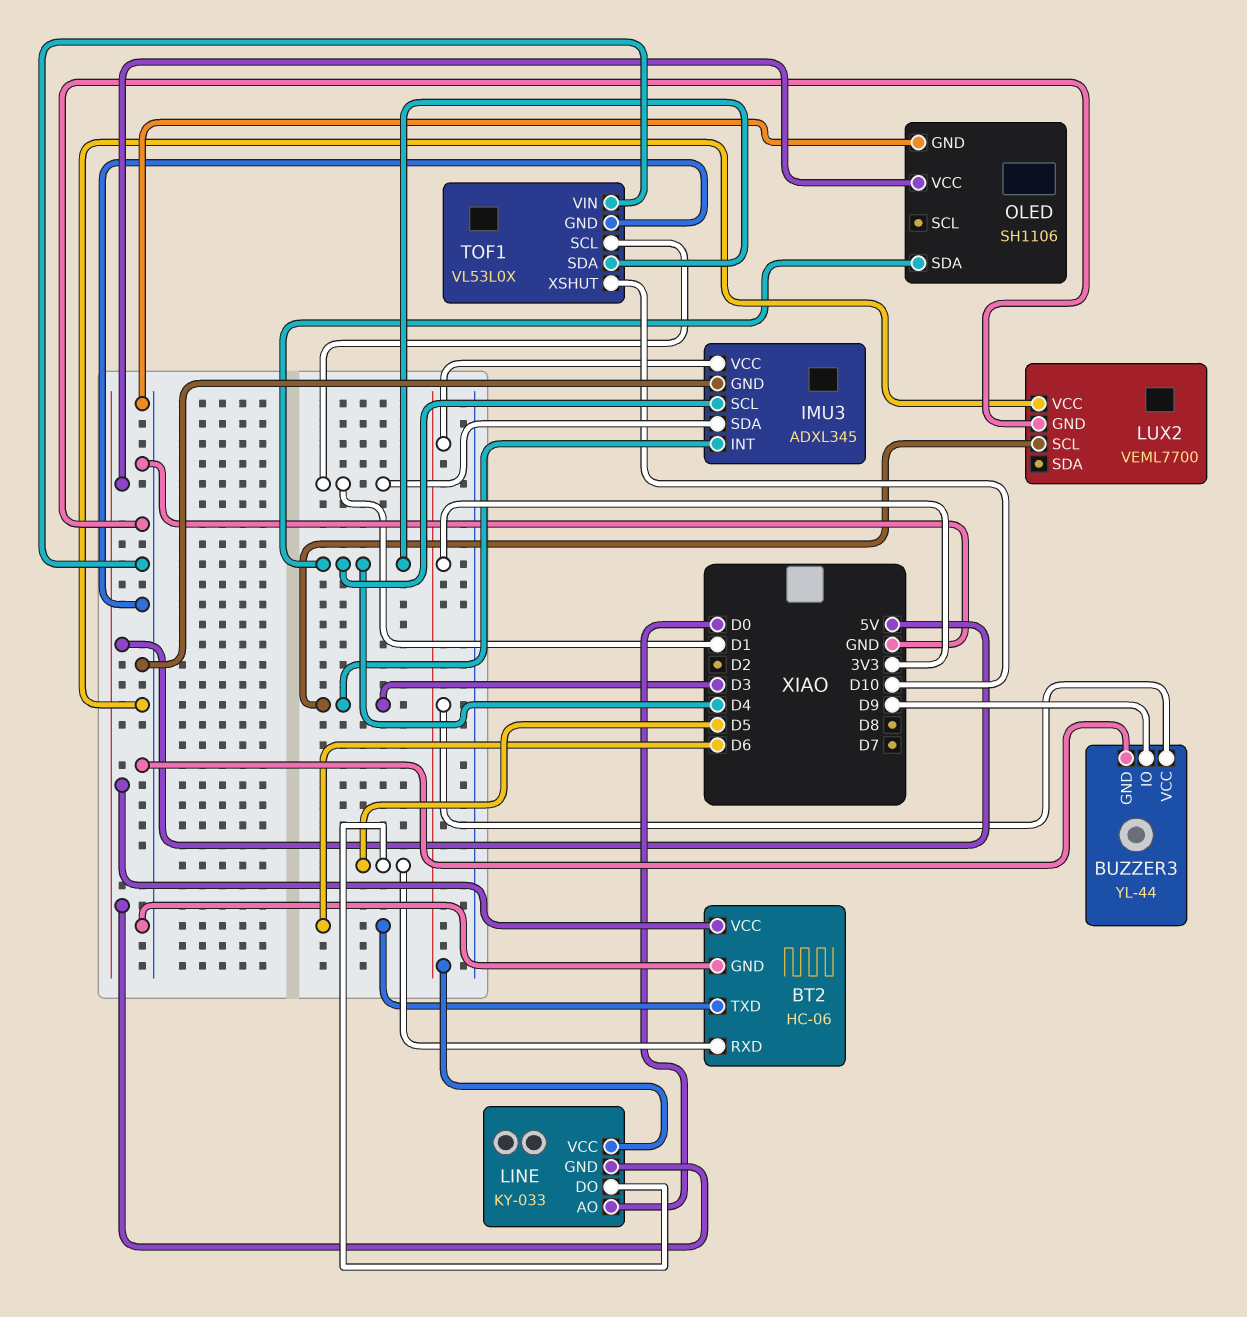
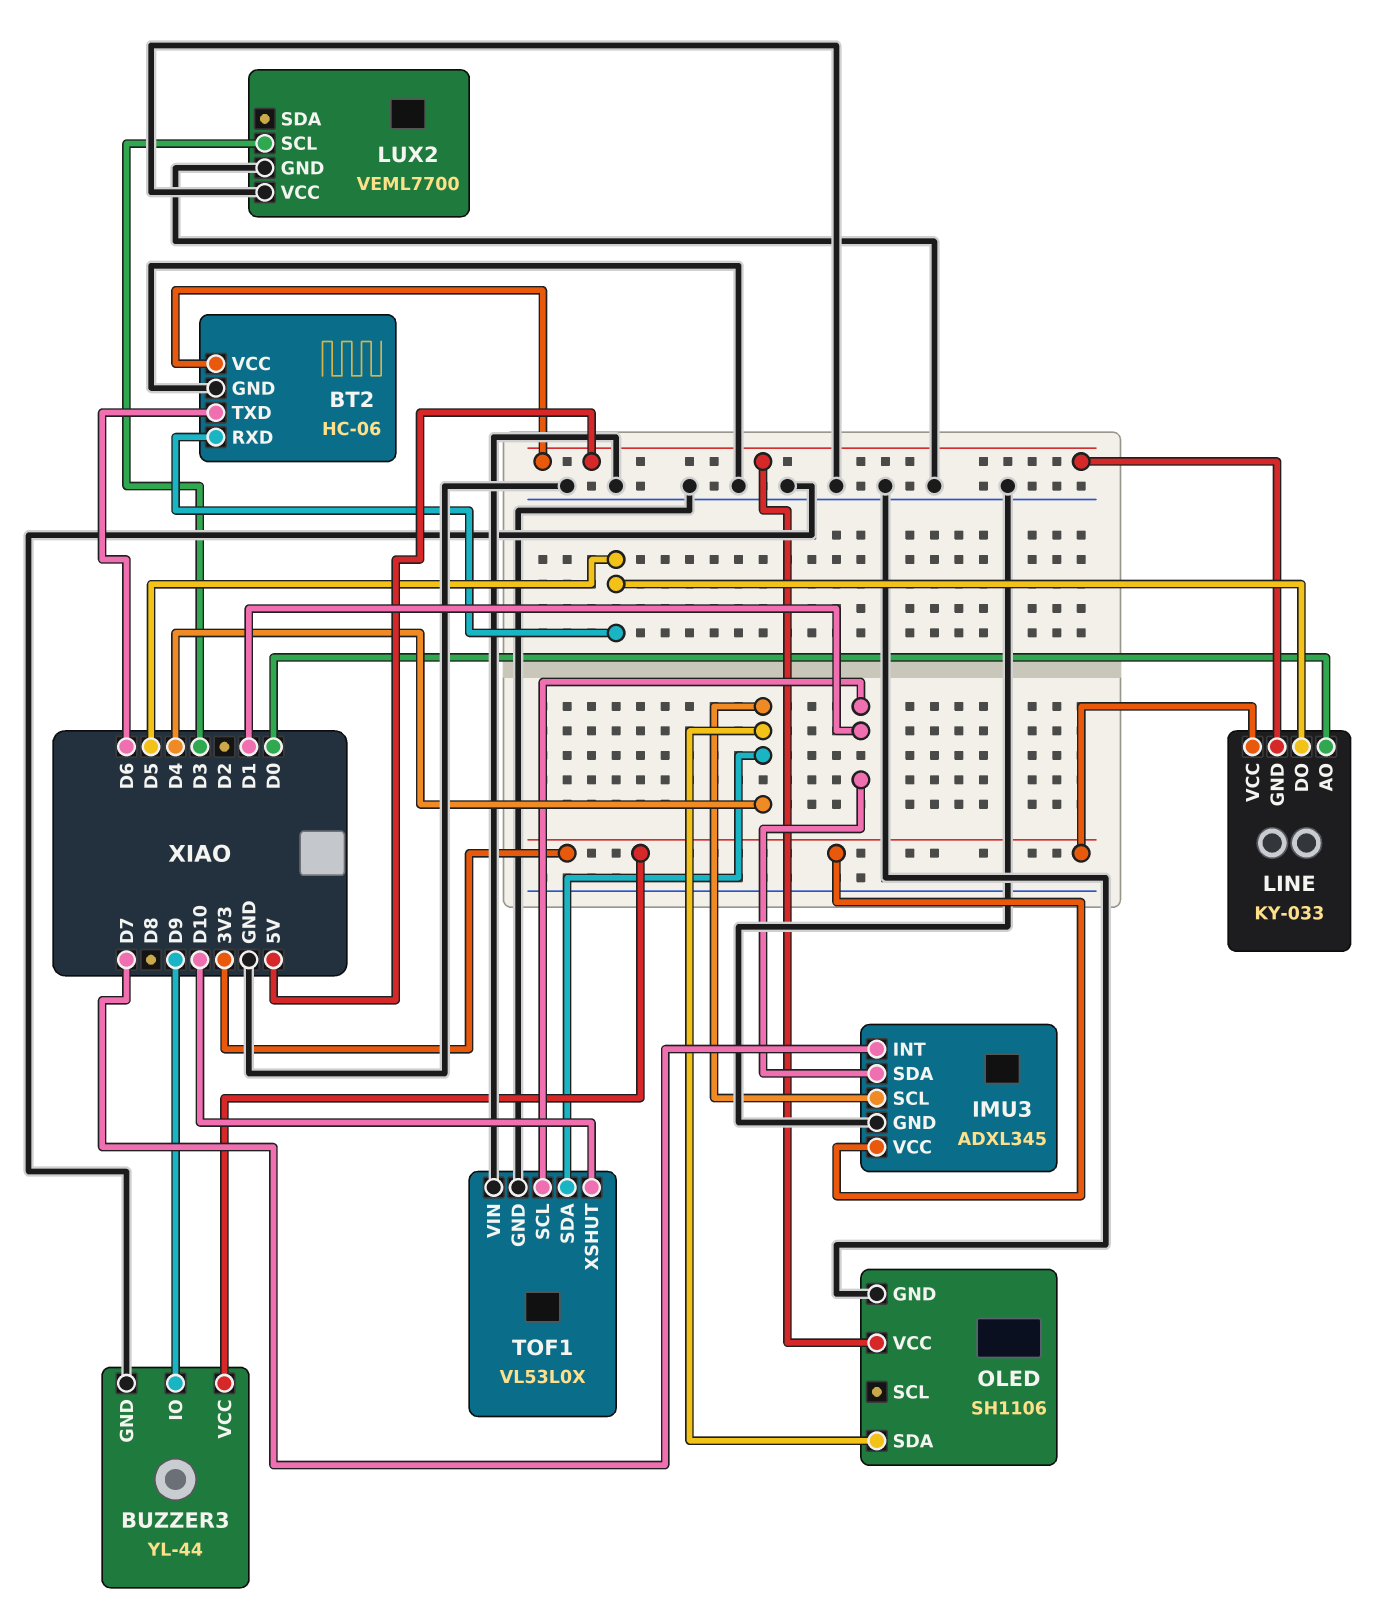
IMU3 pin INT: D3 -> D7

